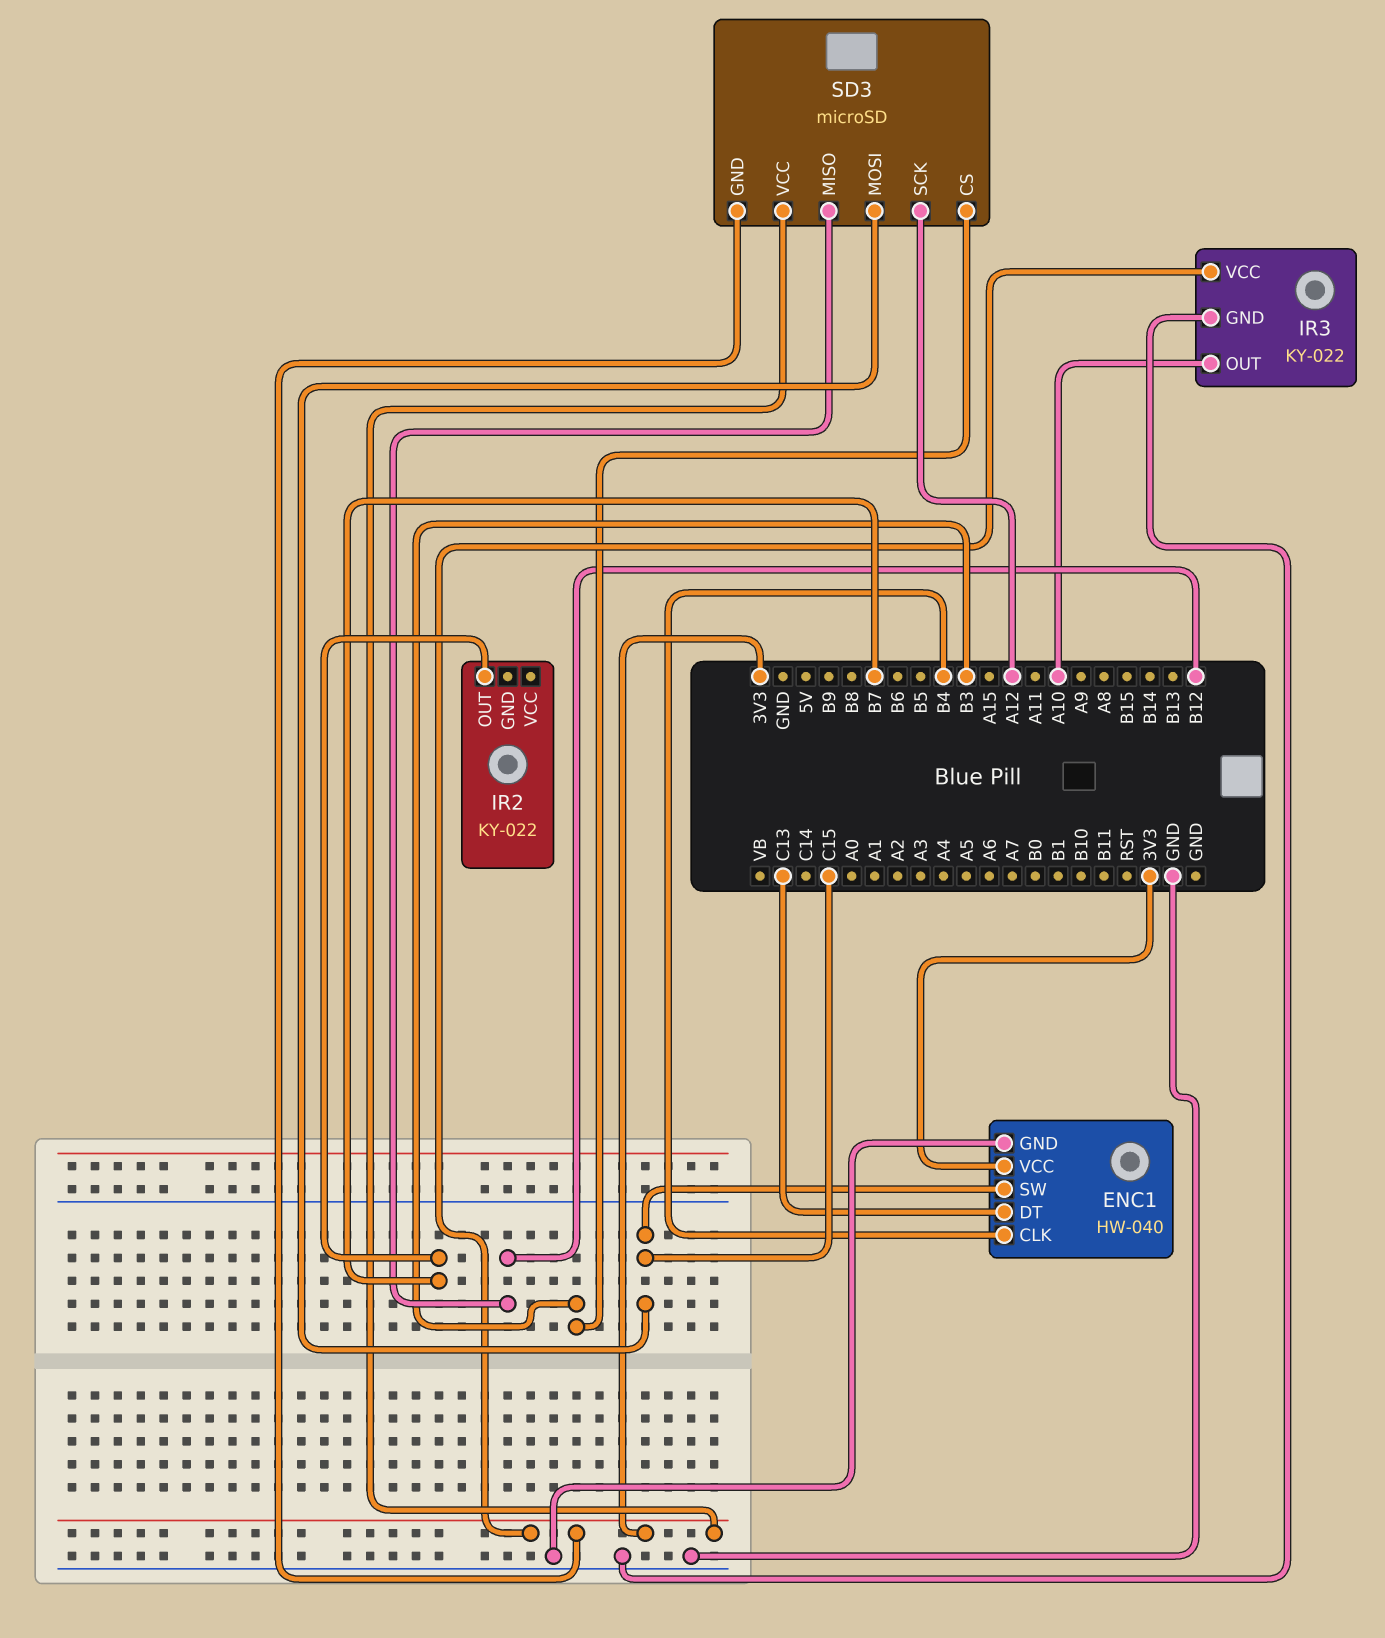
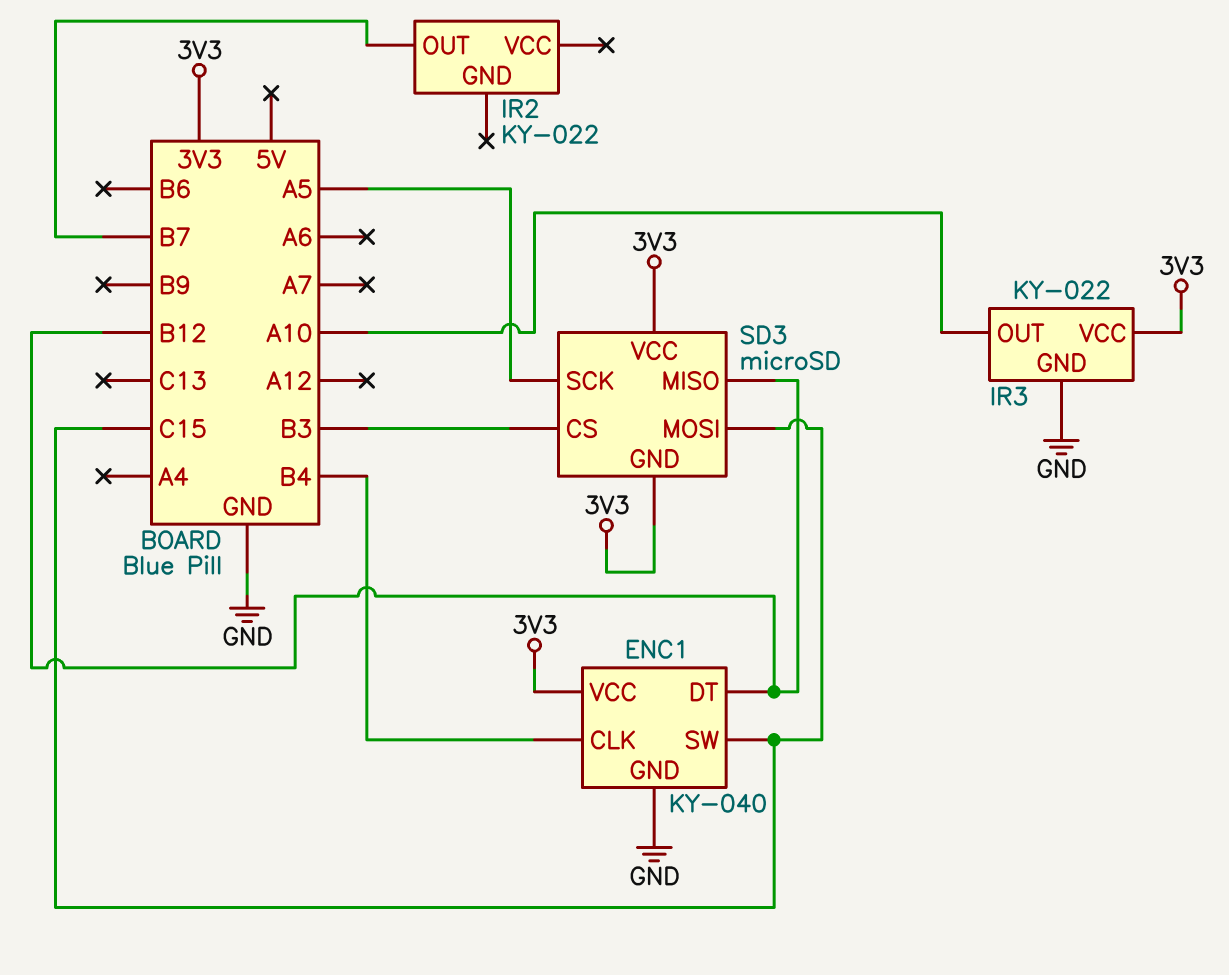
ENC1: HW-040 -> KY-040
ENC1 pin DT: C13 -> B12
SD3 pin SCK: A12 -> A5

